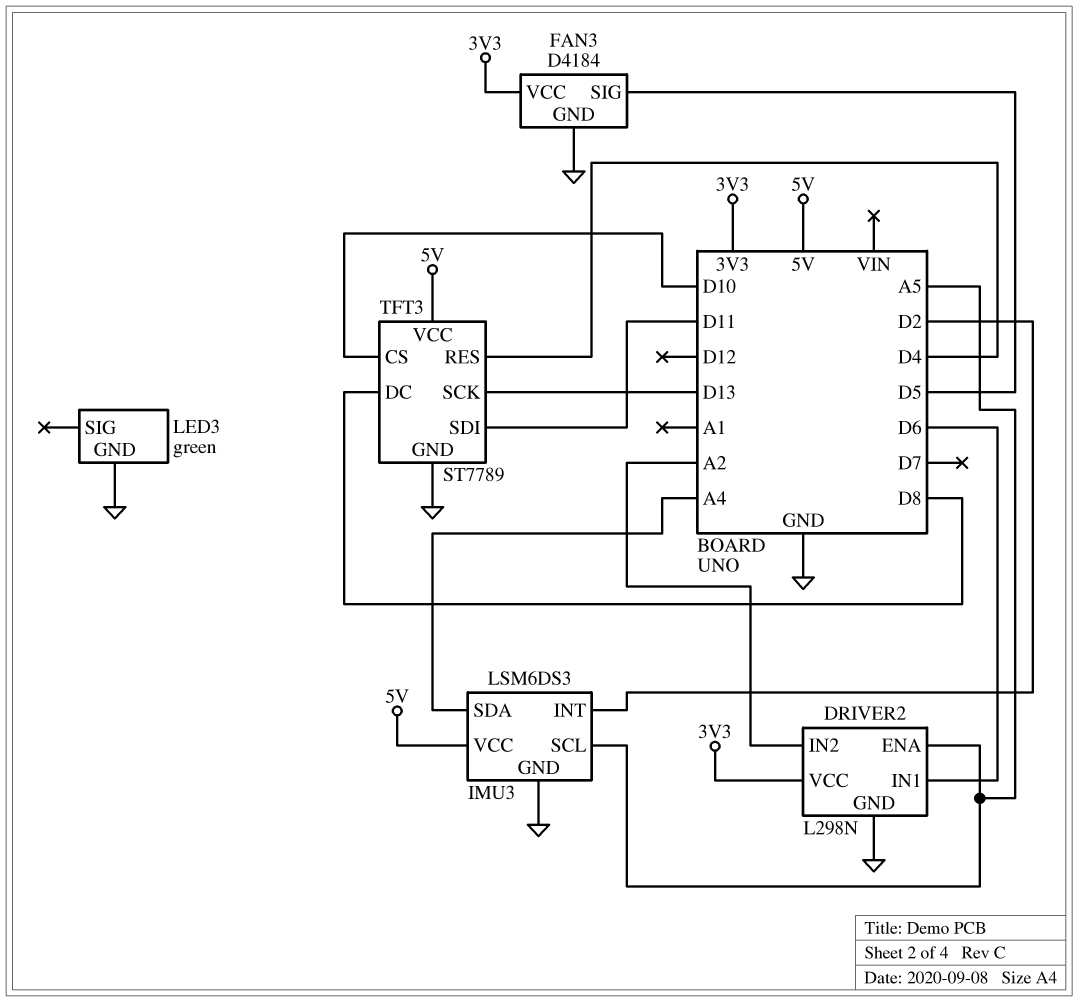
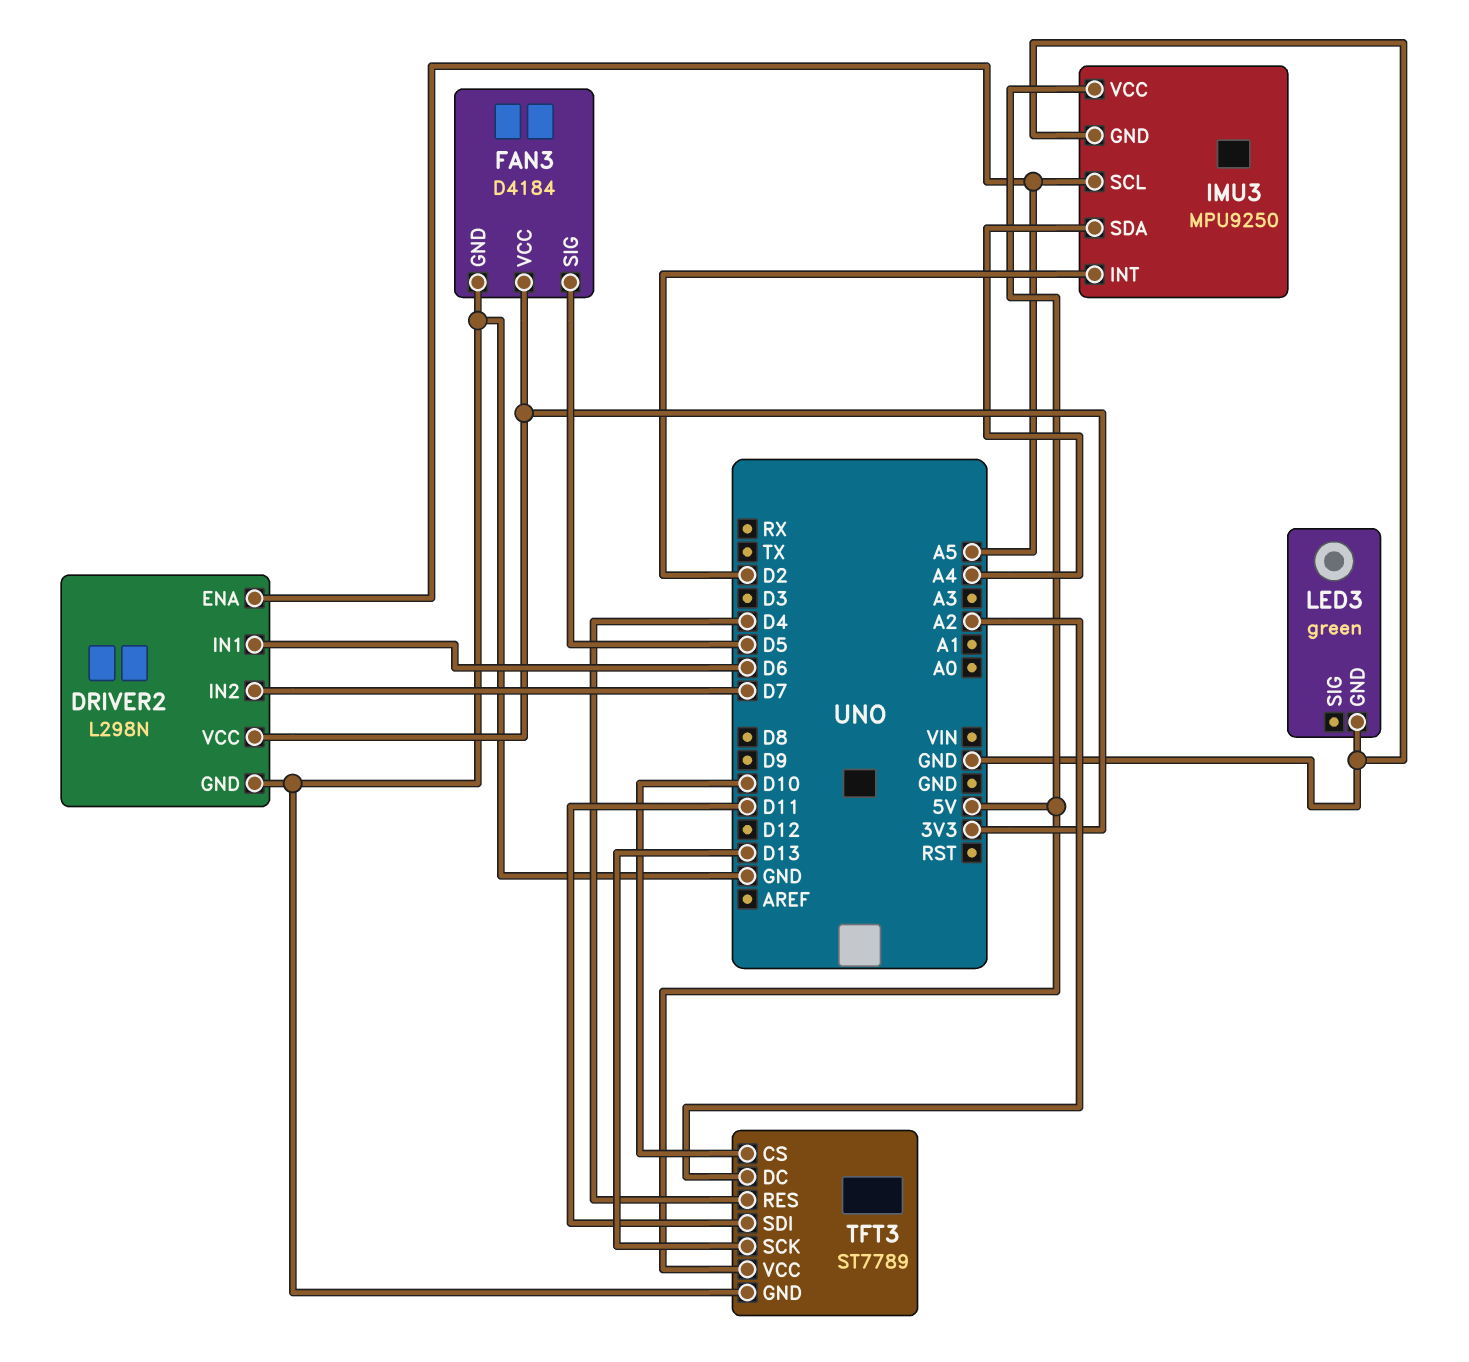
DRIVER2 pin IN2: A2 -> D7
IMU3: LSM6DS3 -> MPU9250
TFT3 pin DC: D8 -> A2

